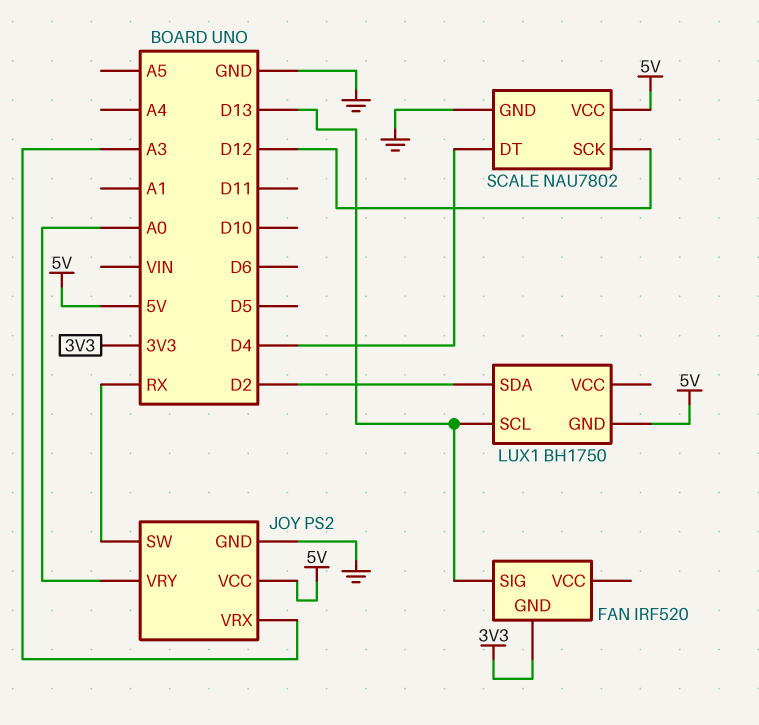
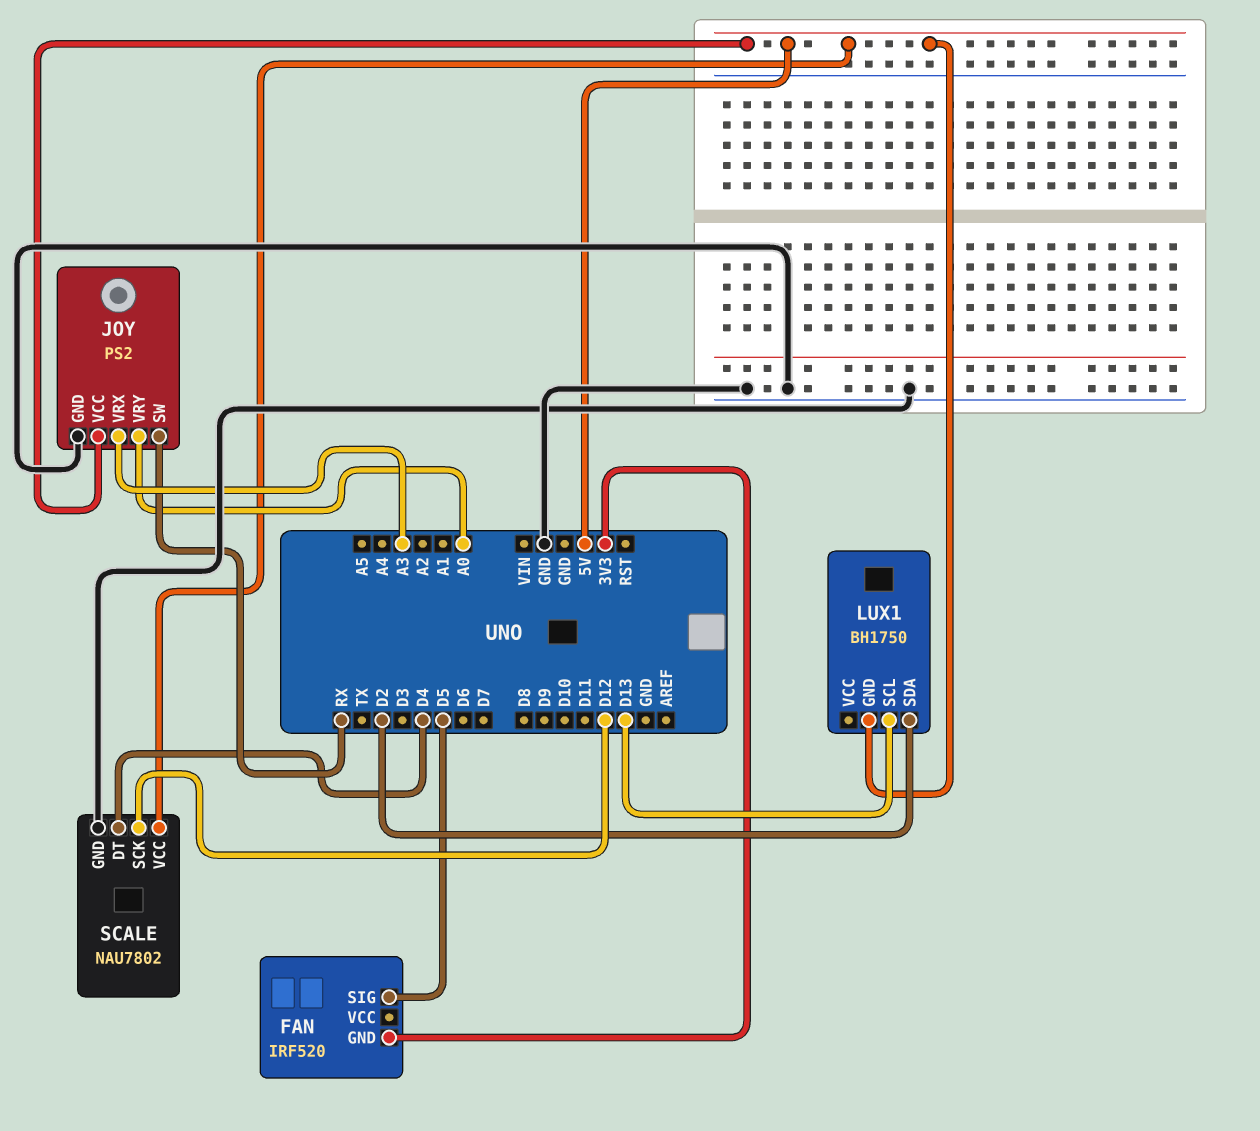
FAN pin SIG: D13 -> D5

